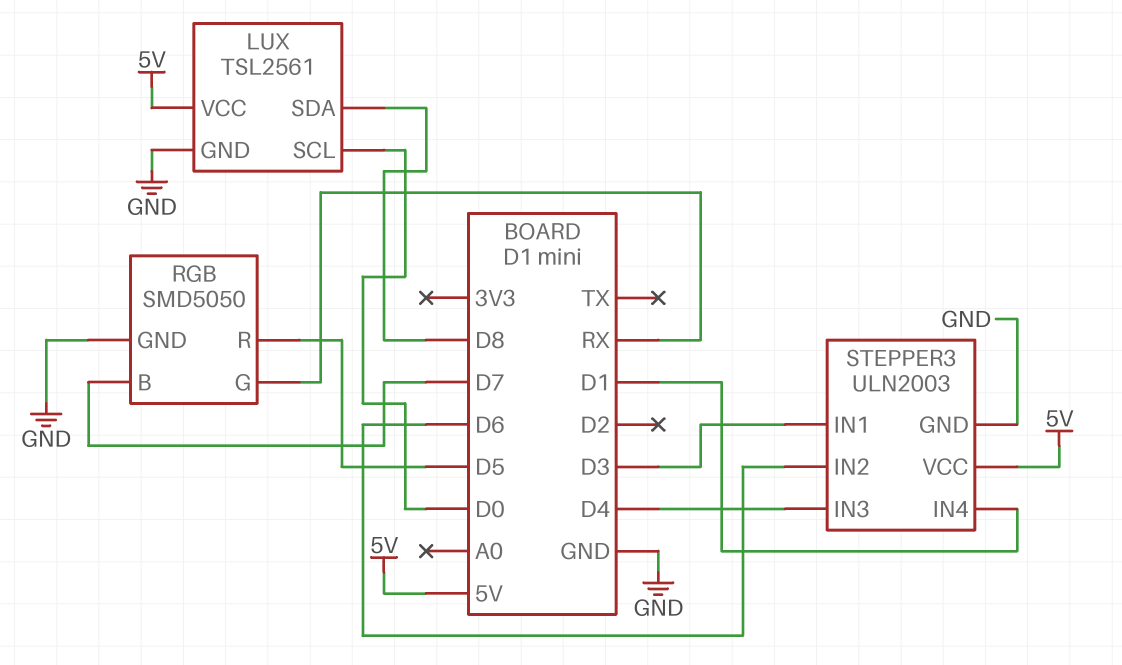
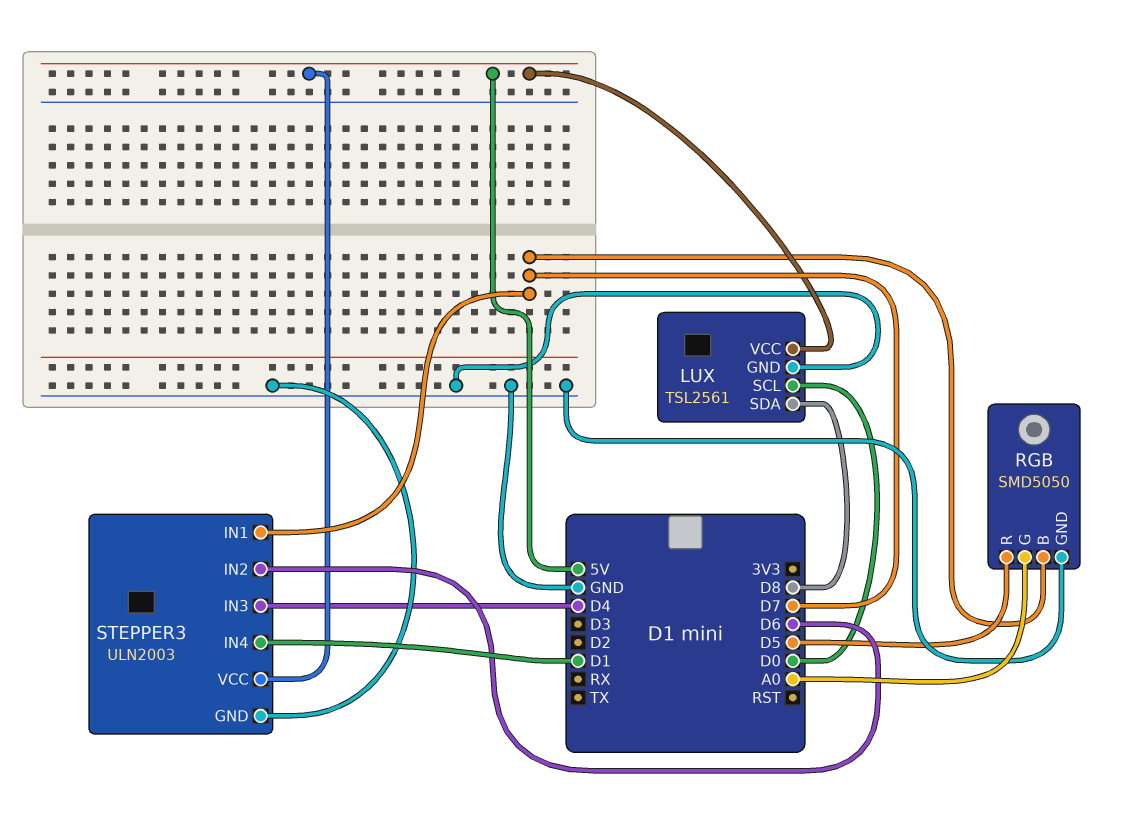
RGB pin G: RX -> A0
STEPPER3 pin IN1: D3 -> D7

